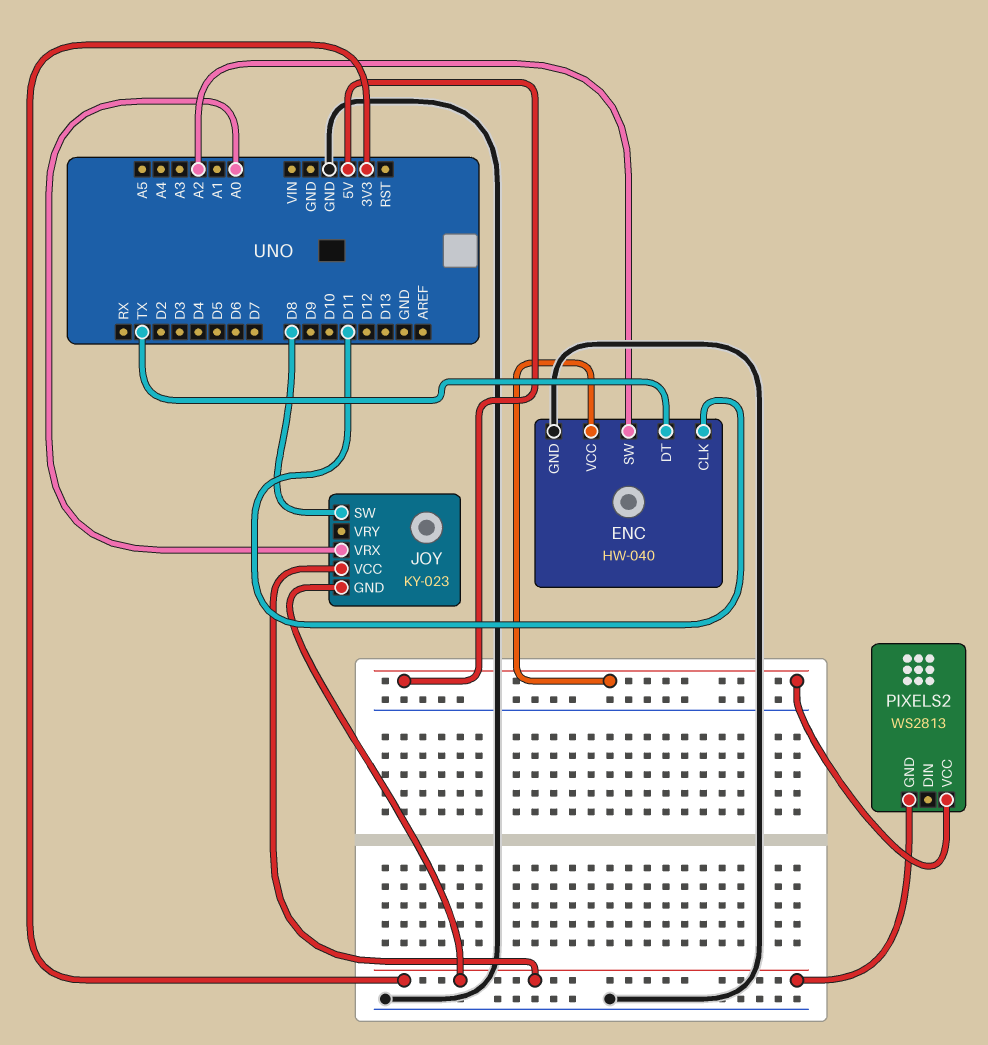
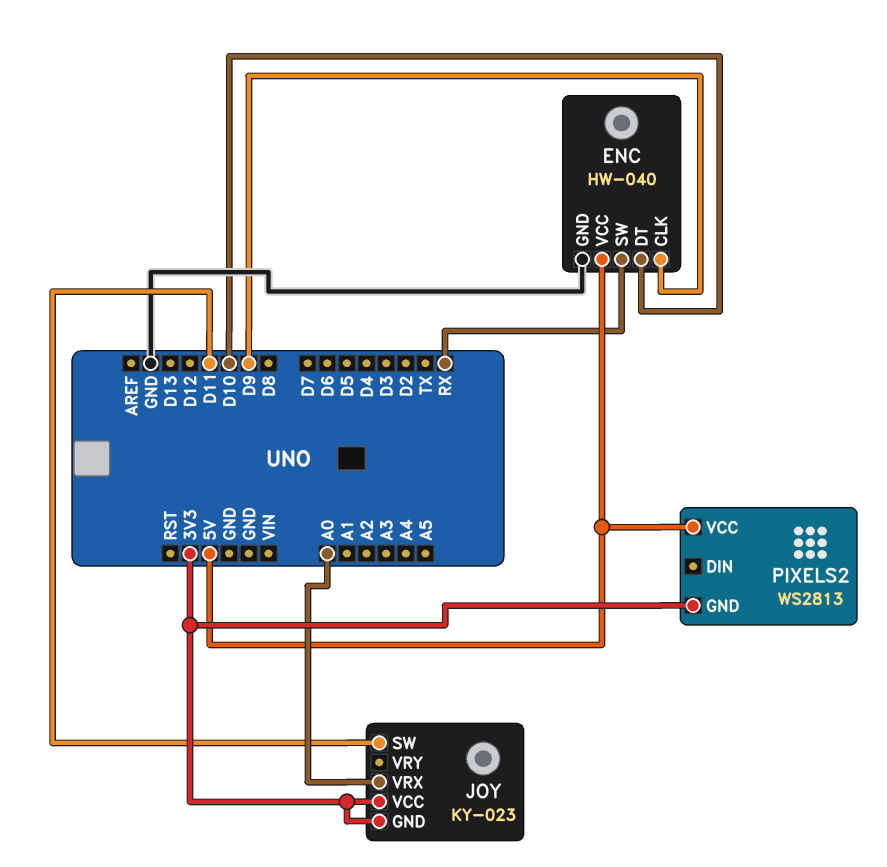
ENC pin CLK: D11 -> D9
ENC pin DT: TX -> D10
ENC pin SW: A2 -> RX
JOY pin SW: D8 -> D11

